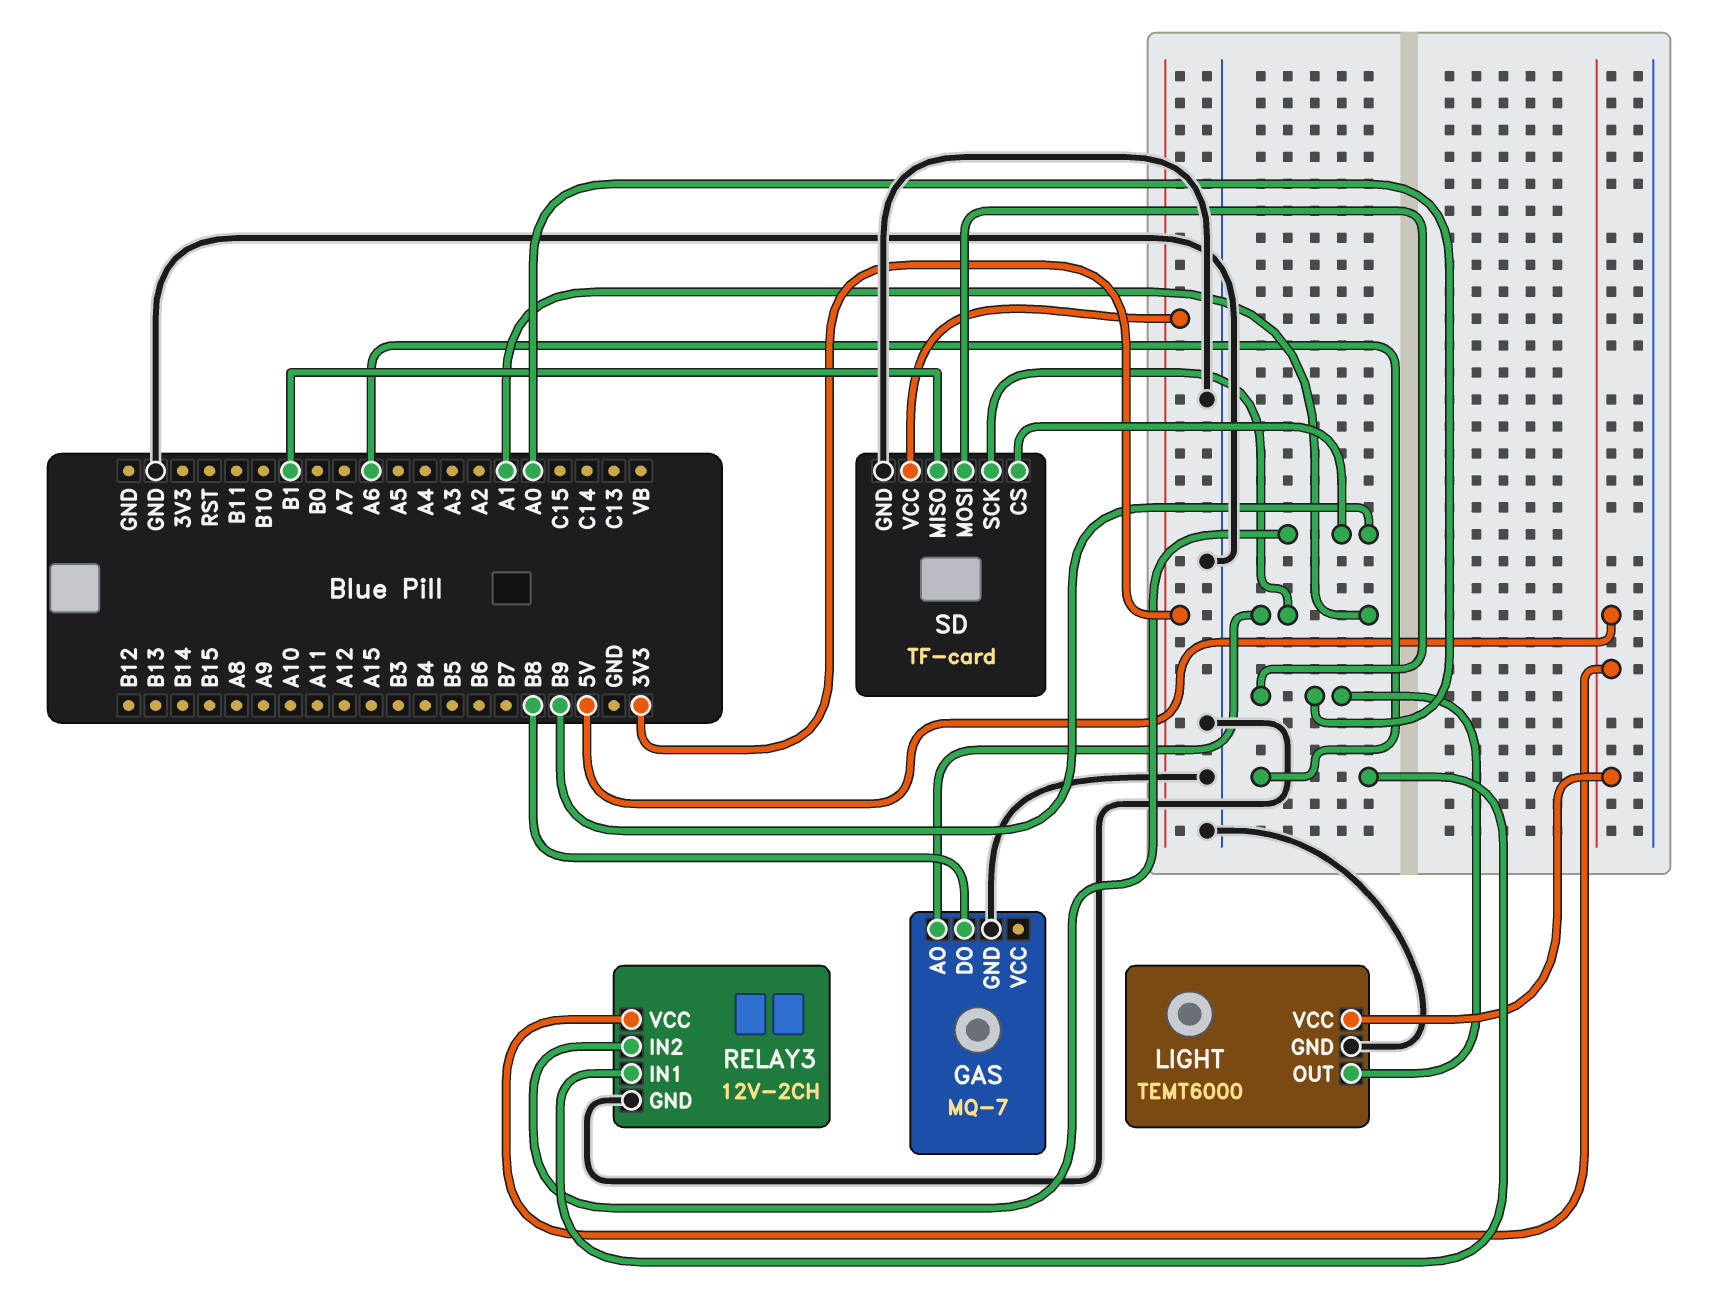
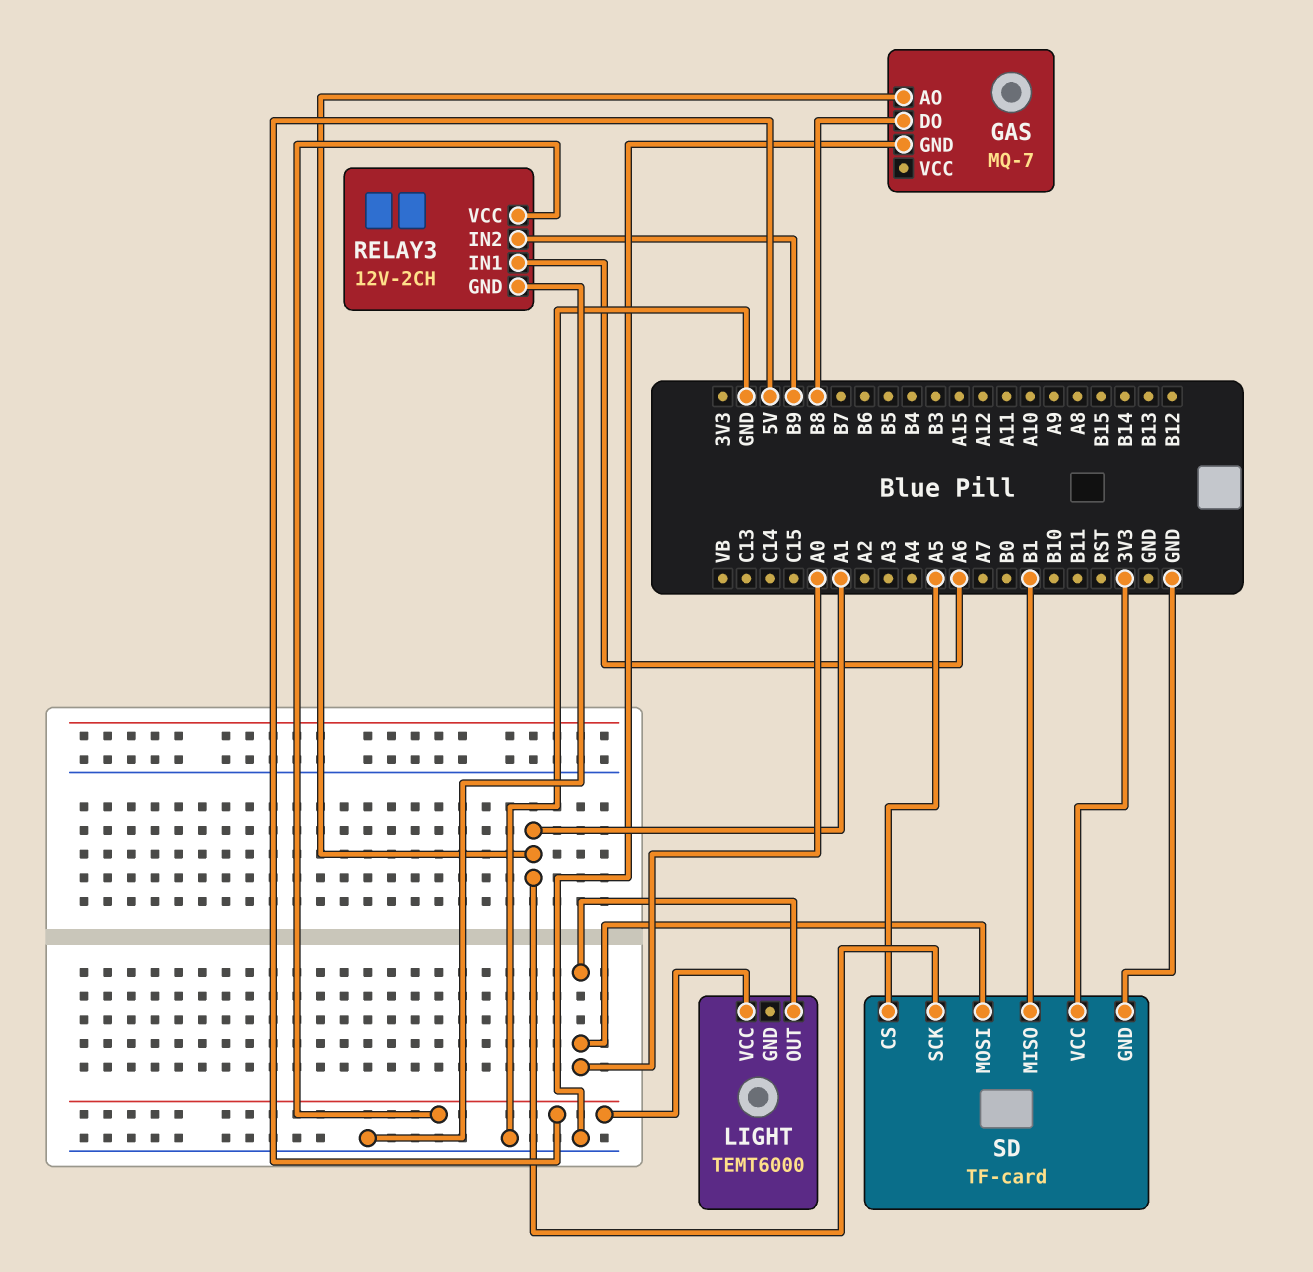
LIGHT pin GND: GND -> none
SD pin CS: B9 -> A5

